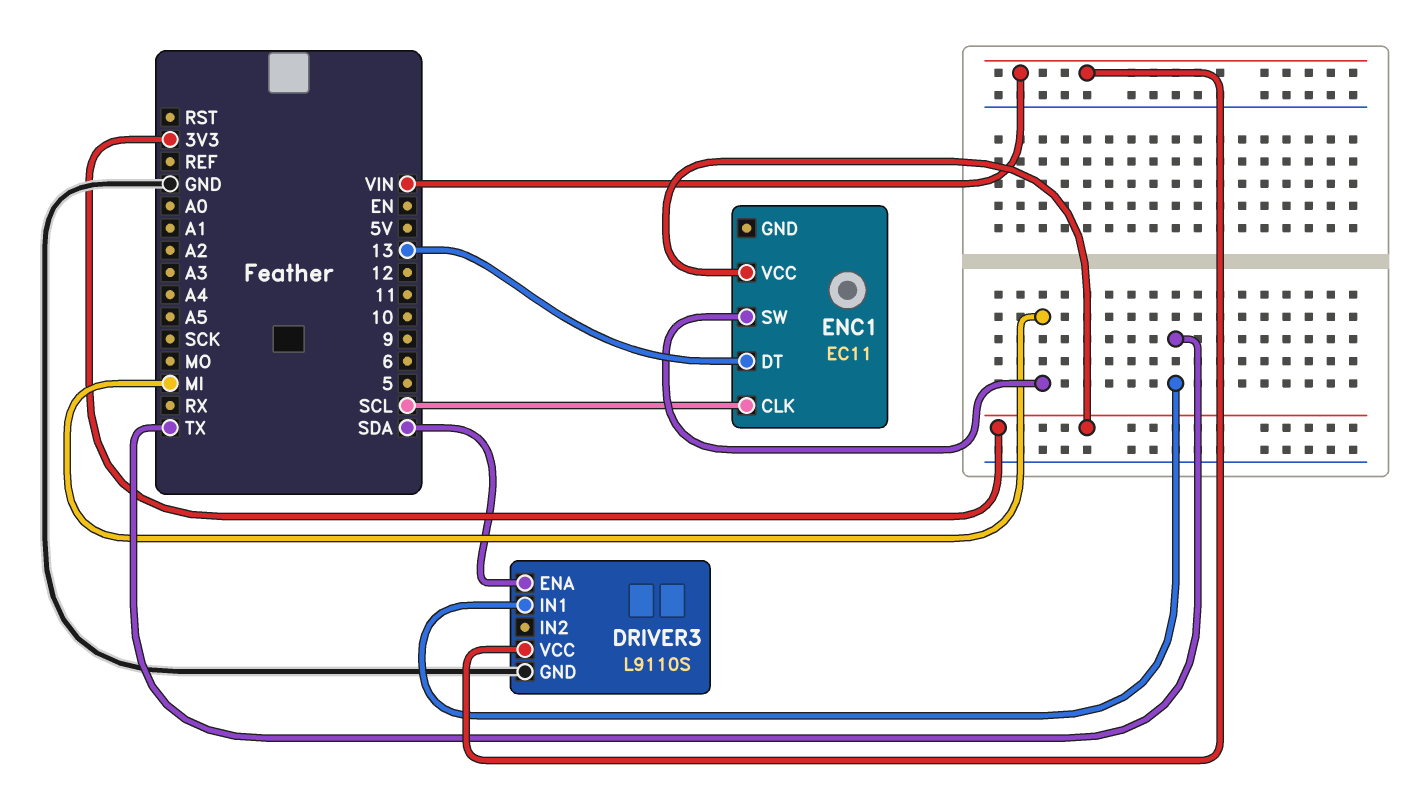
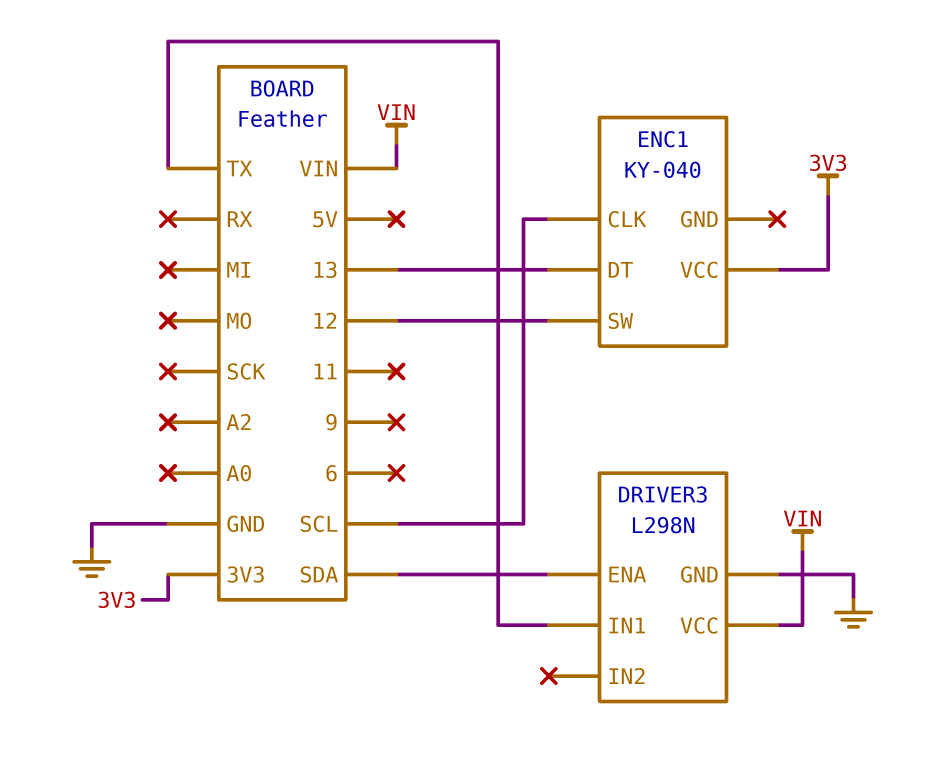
DRIVER3: L9110S -> L298N
ENC1: EC11 -> KY-040
ENC1 pin SW: MI -> 12

